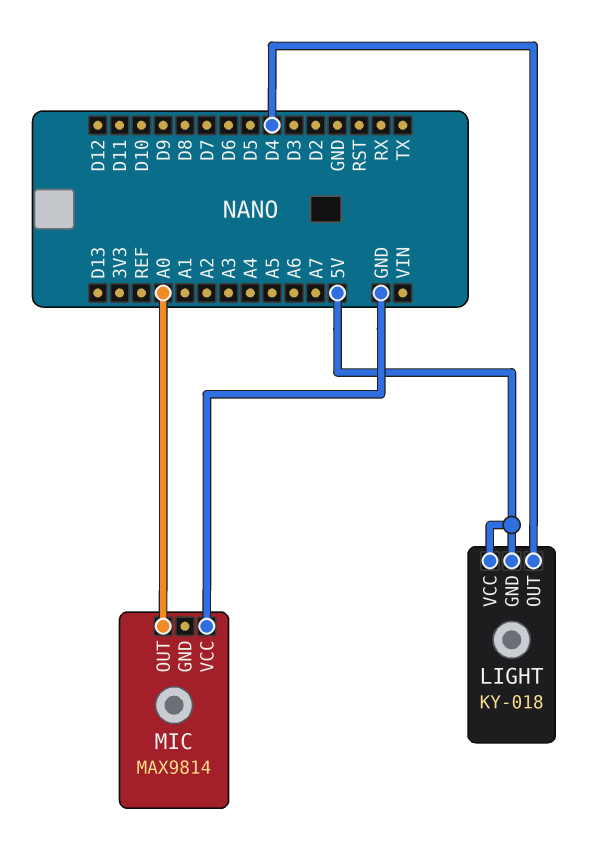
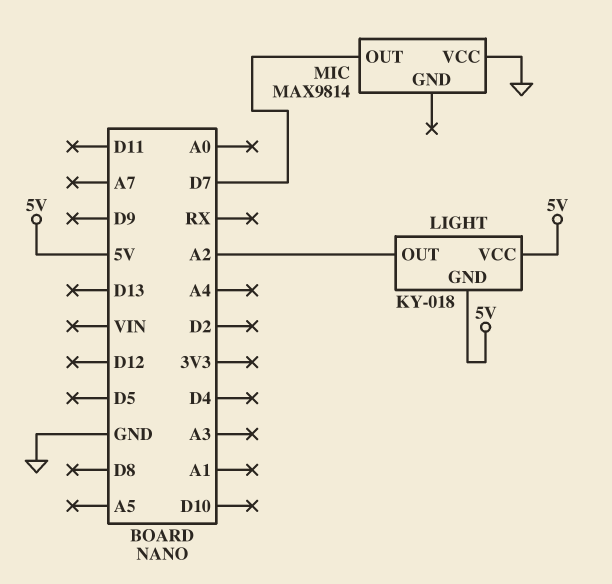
LIGHT pin OUT: D4 -> A2
MIC pin OUT: A0 -> D7

